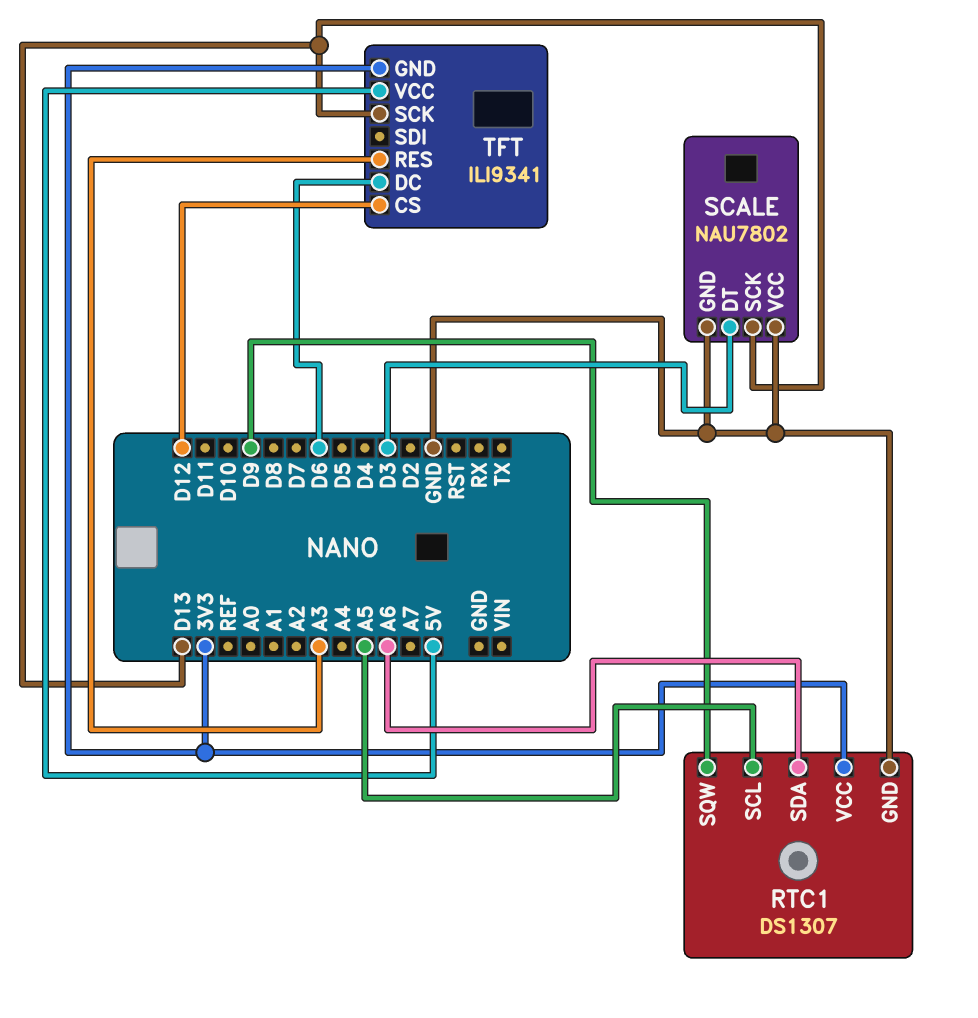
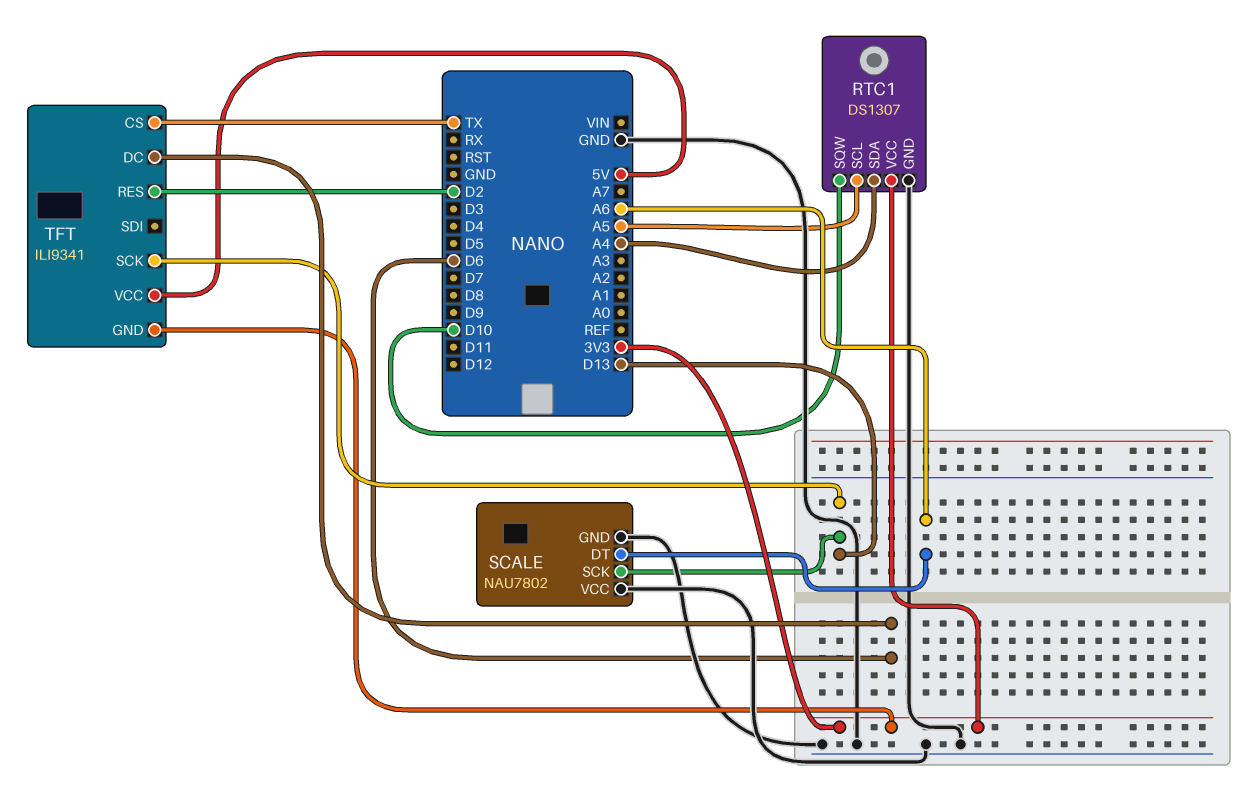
RTC1 pin SDA: A6 -> A4
RTC1 pin SQW: D9 -> D10
SCALE pin DT: D3 -> A6
TFT pin CS: D12 -> TX
TFT pin RES: A3 -> D2

